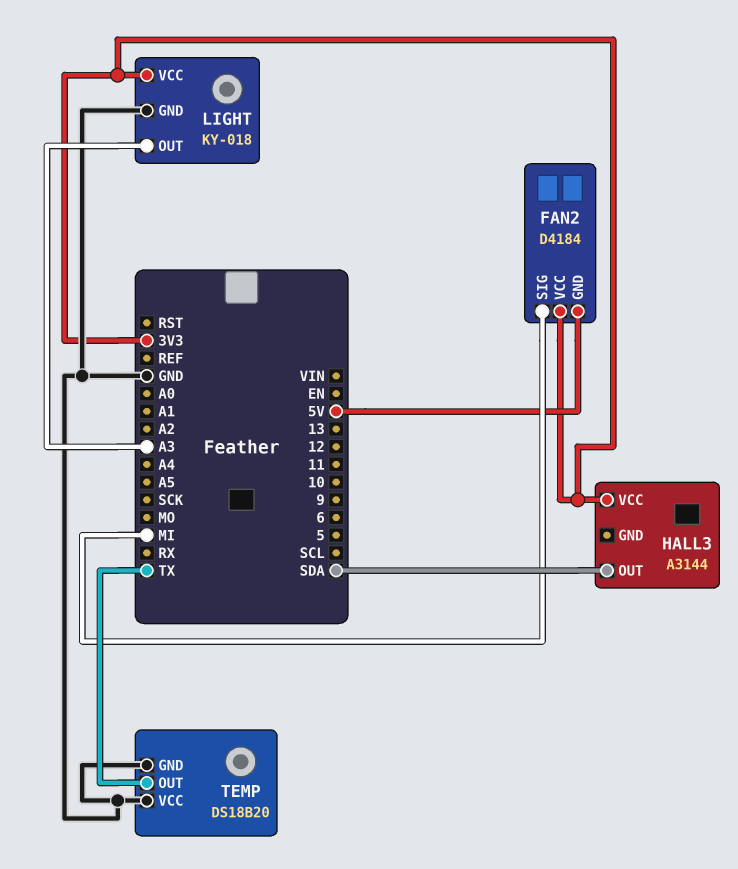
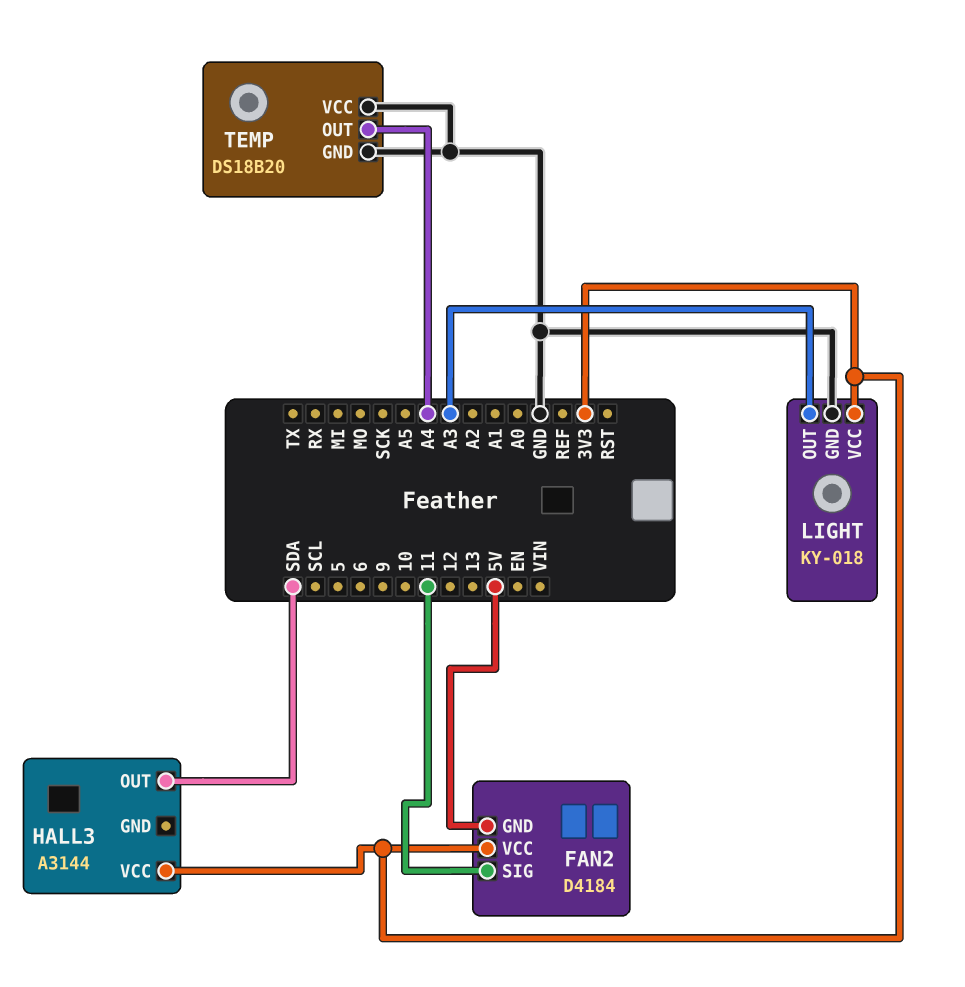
FAN2 pin SIG: MI -> 11
TEMP pin OUT: TX -> A4

